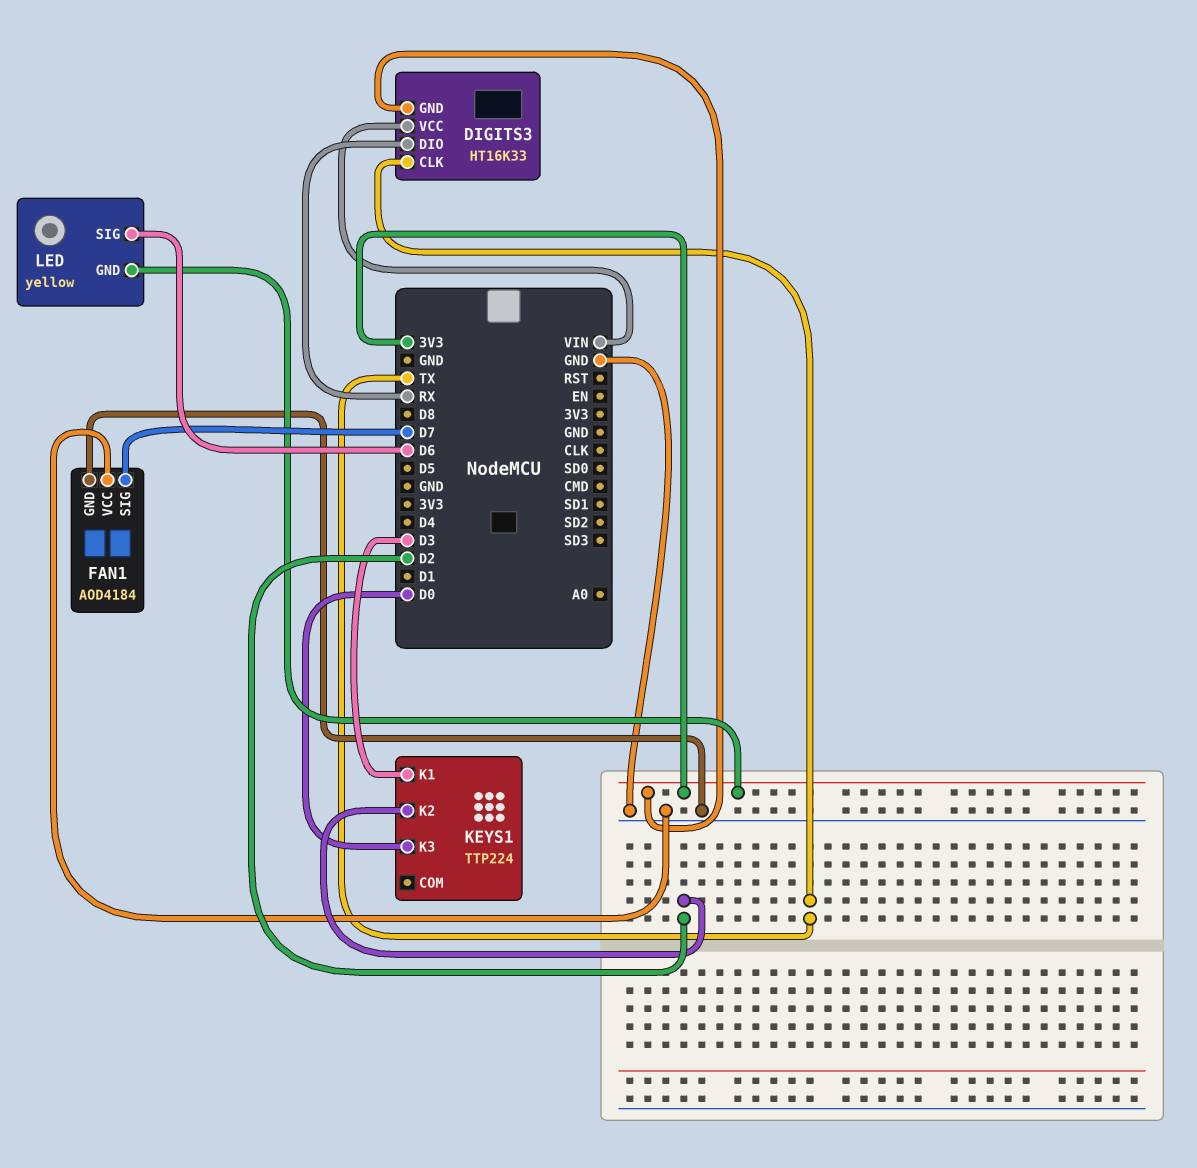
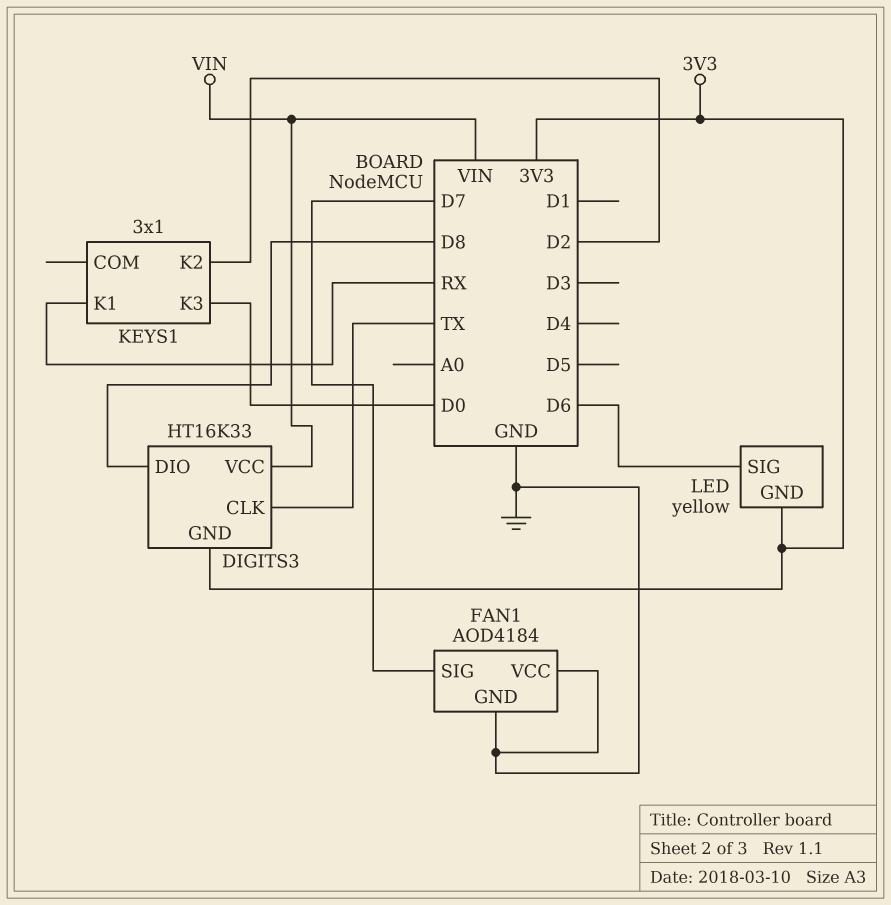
DIGITS3 pin DIO: RX -> D8
KEYS1: TTP224 -> 3x1
KEYS1 pin K1: D3 -> RX

